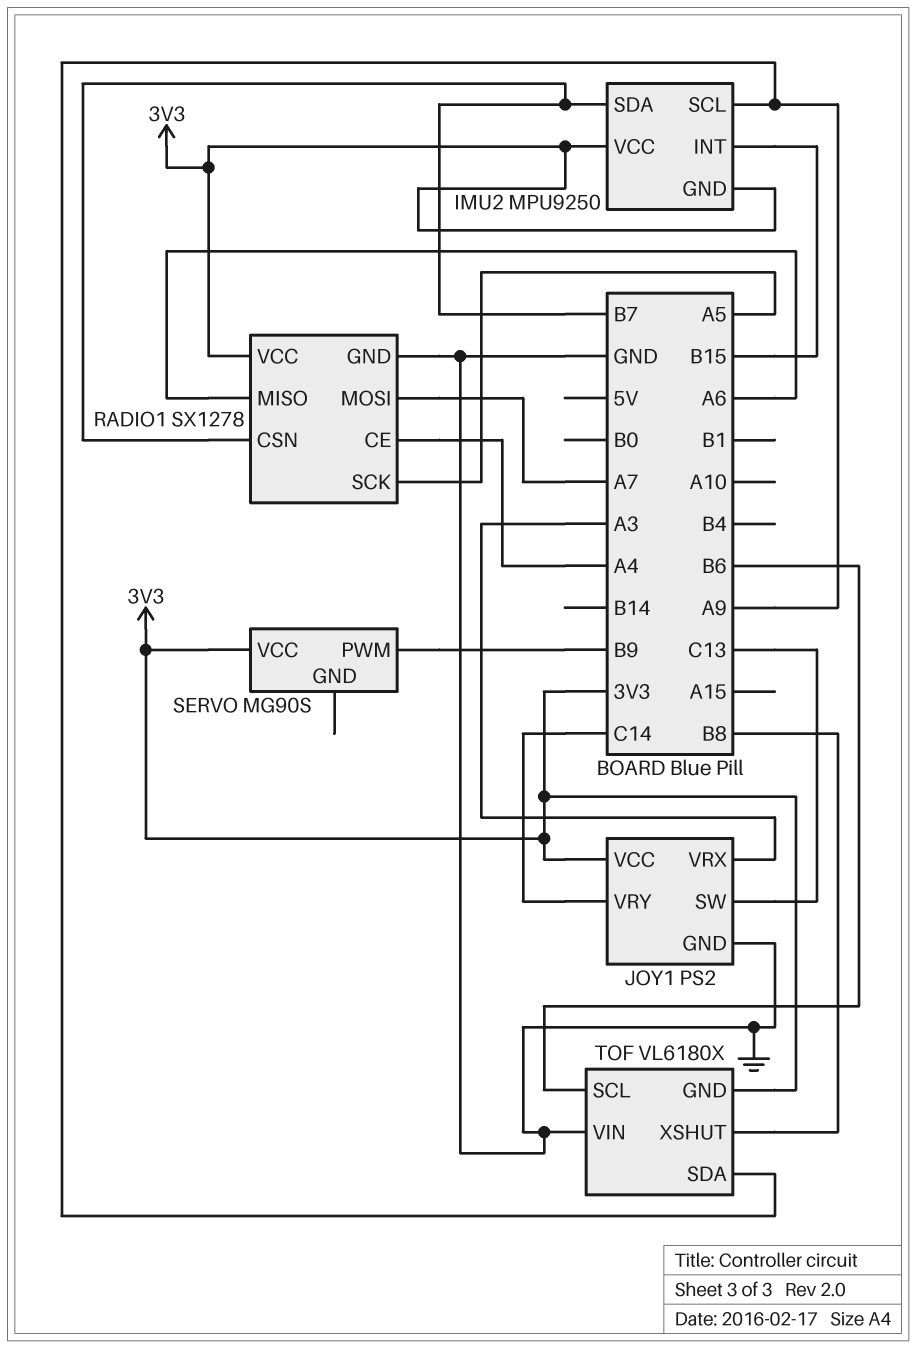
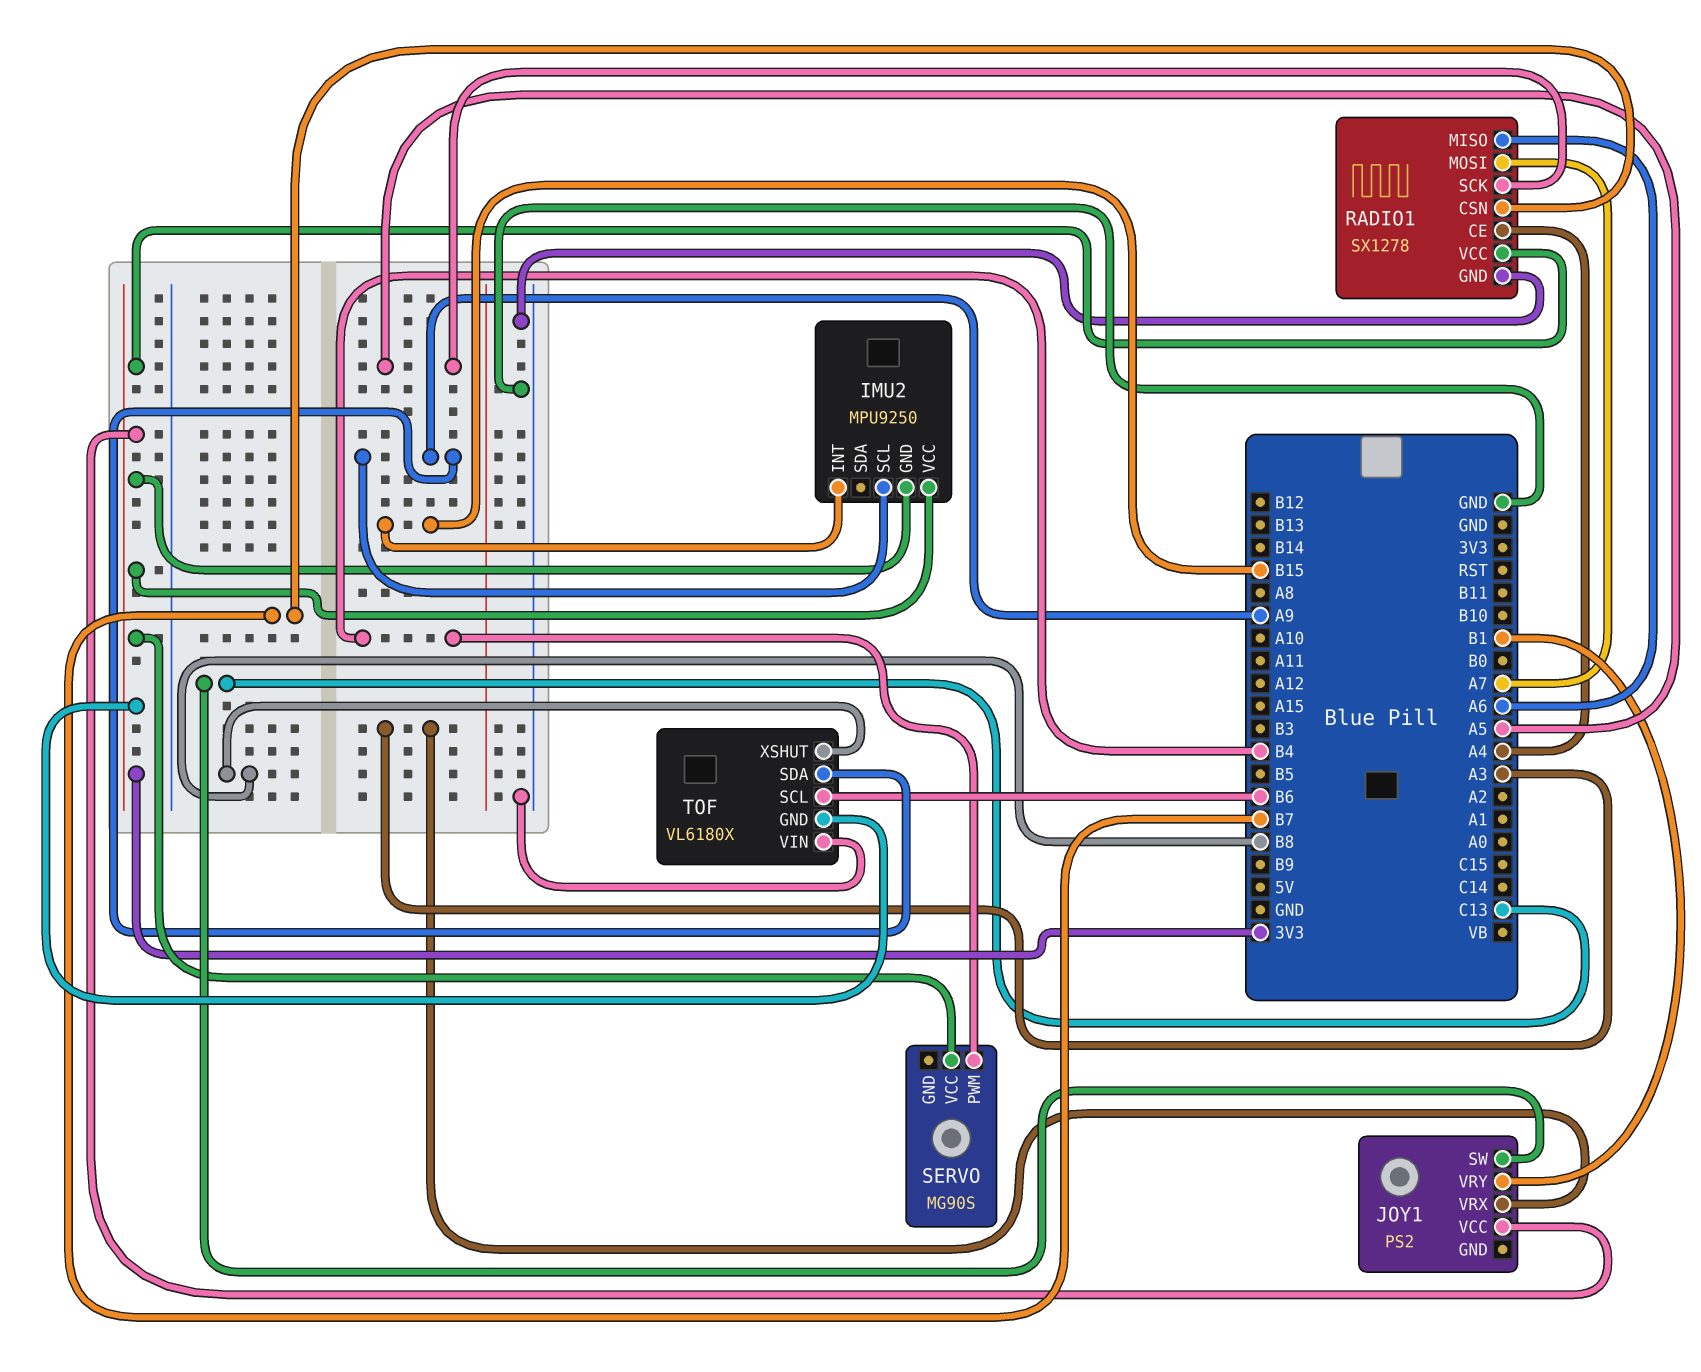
IMU2 pin SDA: B7 -> none
JOY1 pin GND: GND -> none
JOY1 pin VRY: C14 -> B1
SERVO pin PWM: B9 -> B4

